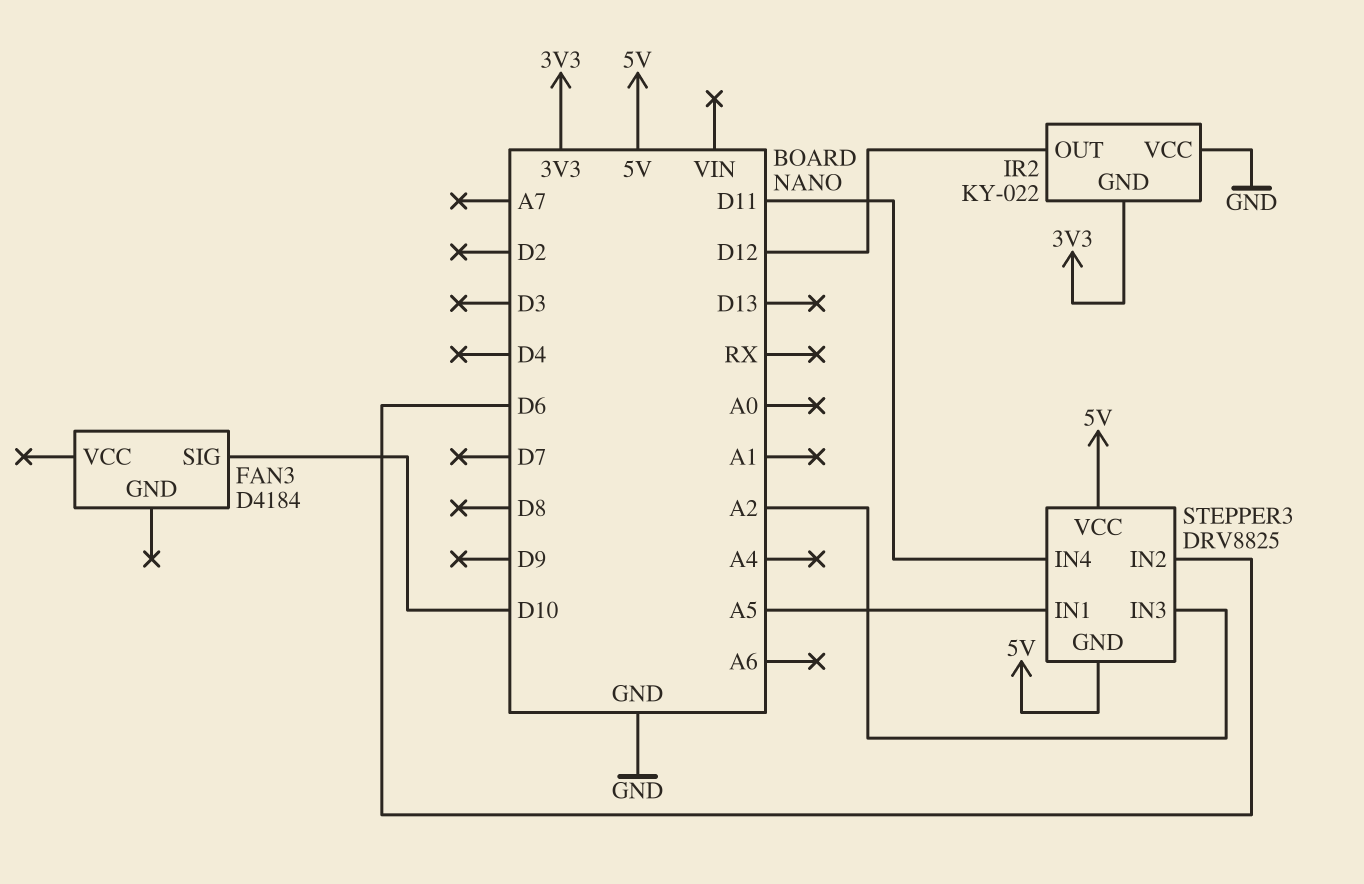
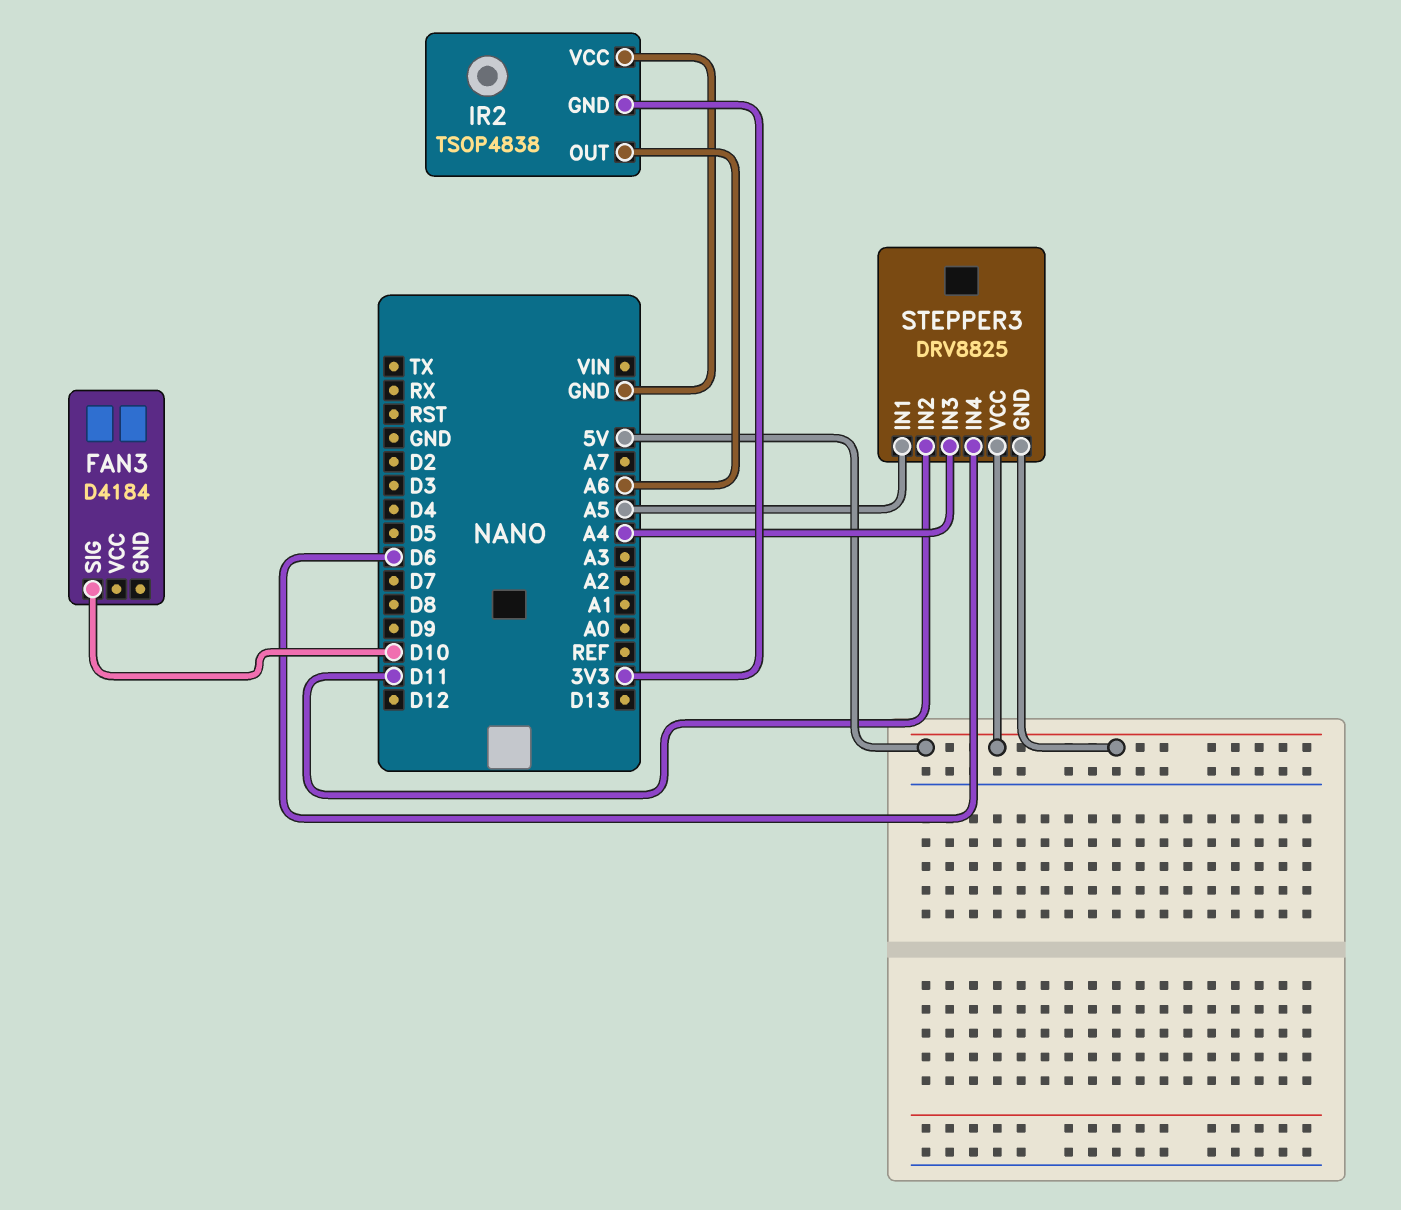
IR2: KY-022 -> TSOP4838
IR2 pin OUT: D12 -> A6
STEPPER3 pin IN2: D6 -> D11
STEPPER3 pin IN3: A2 -> A4
STEPPER3 pin IN4: D11 -> D6

